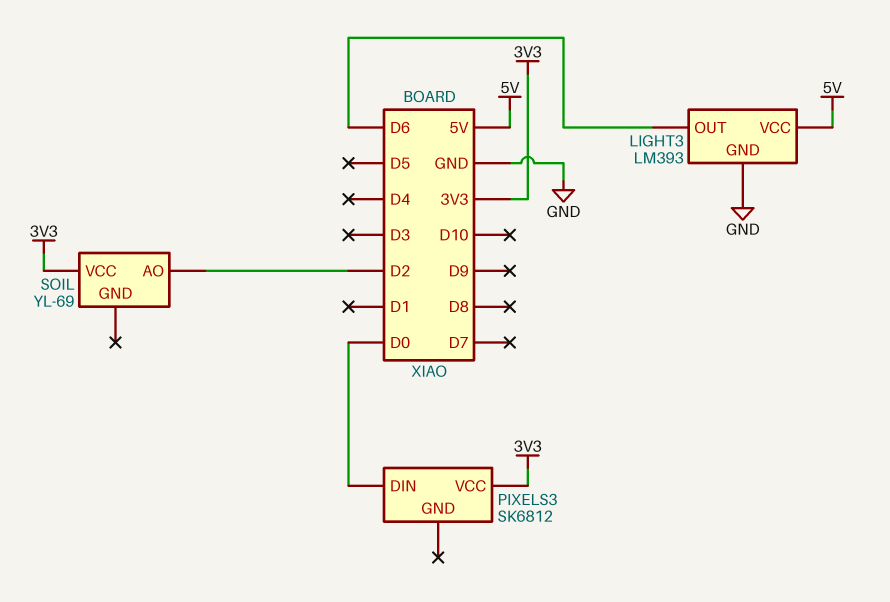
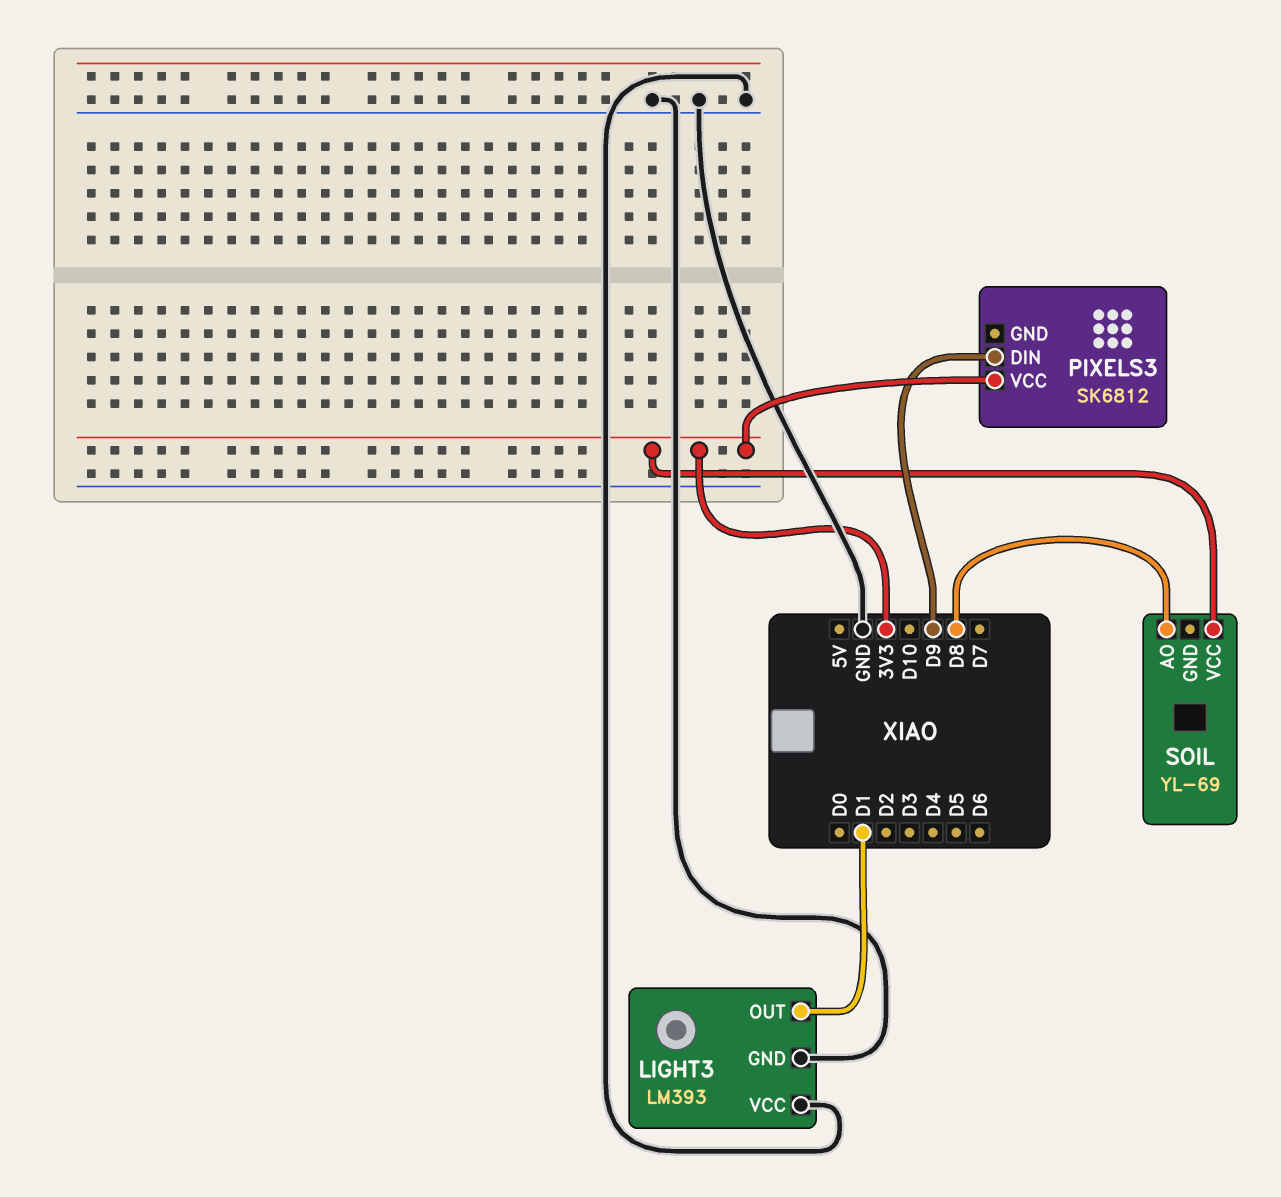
LIGHT3 pin OUT: D6 -> D1
LIGHT3 pin VCC: 5V -> GND
PIXELS3 pin DIN: D0 -> D9
SOIL pin AO: D2 -> D8

